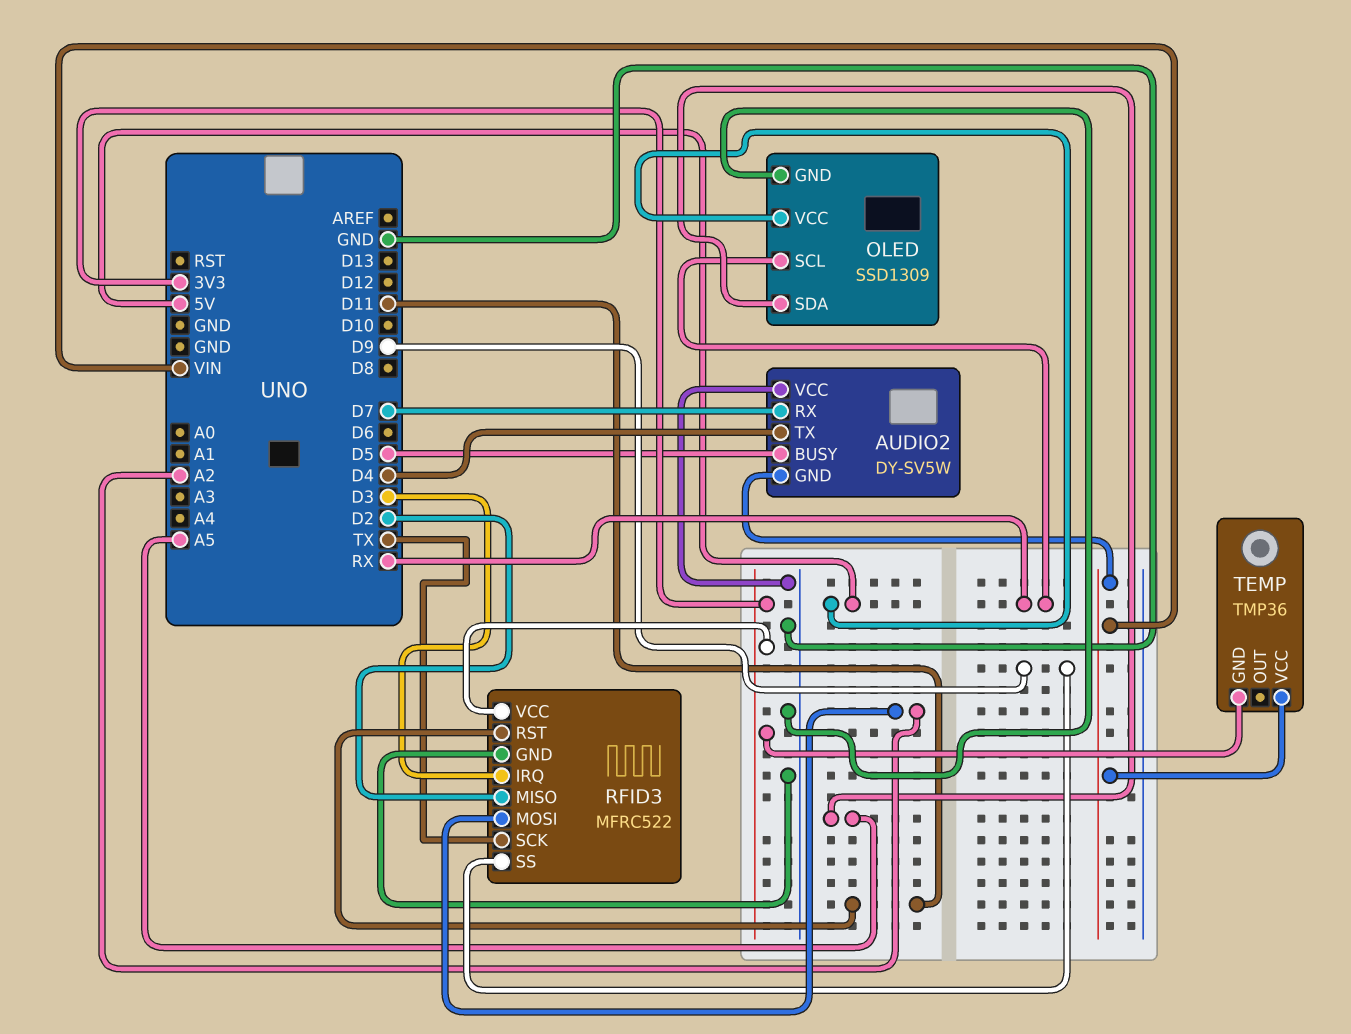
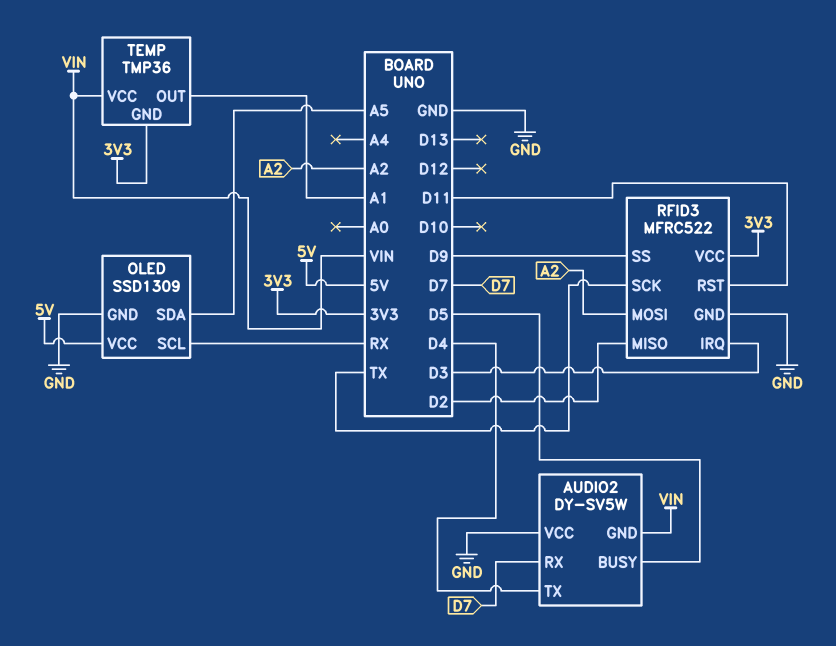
TEMP pin OUT: none -> A1

